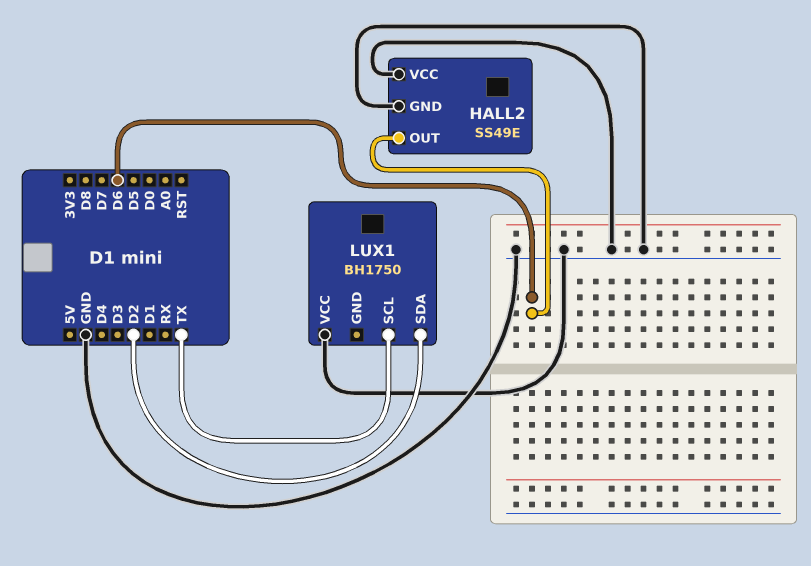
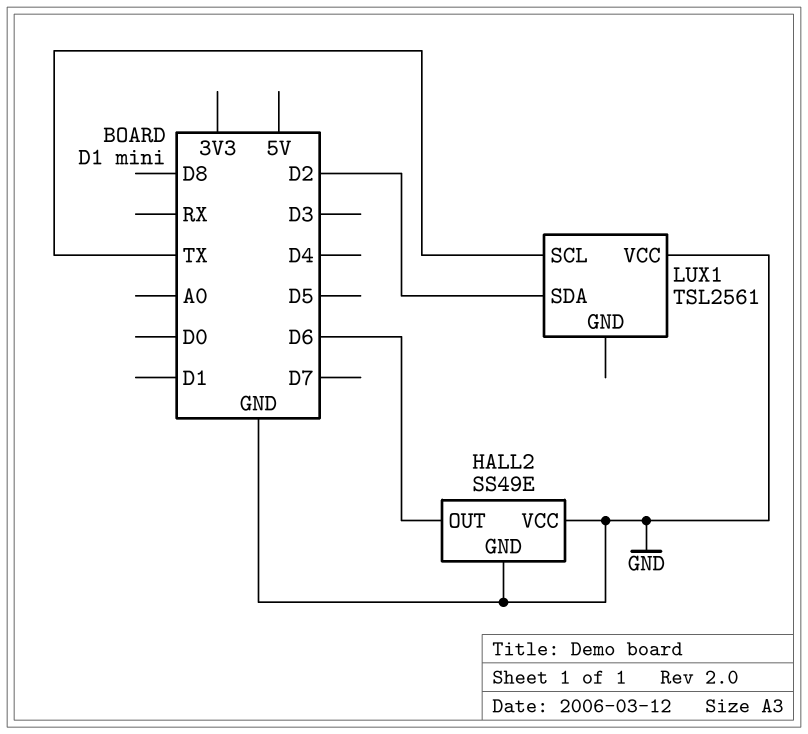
LUX1: BH1750 -> TSL2561

